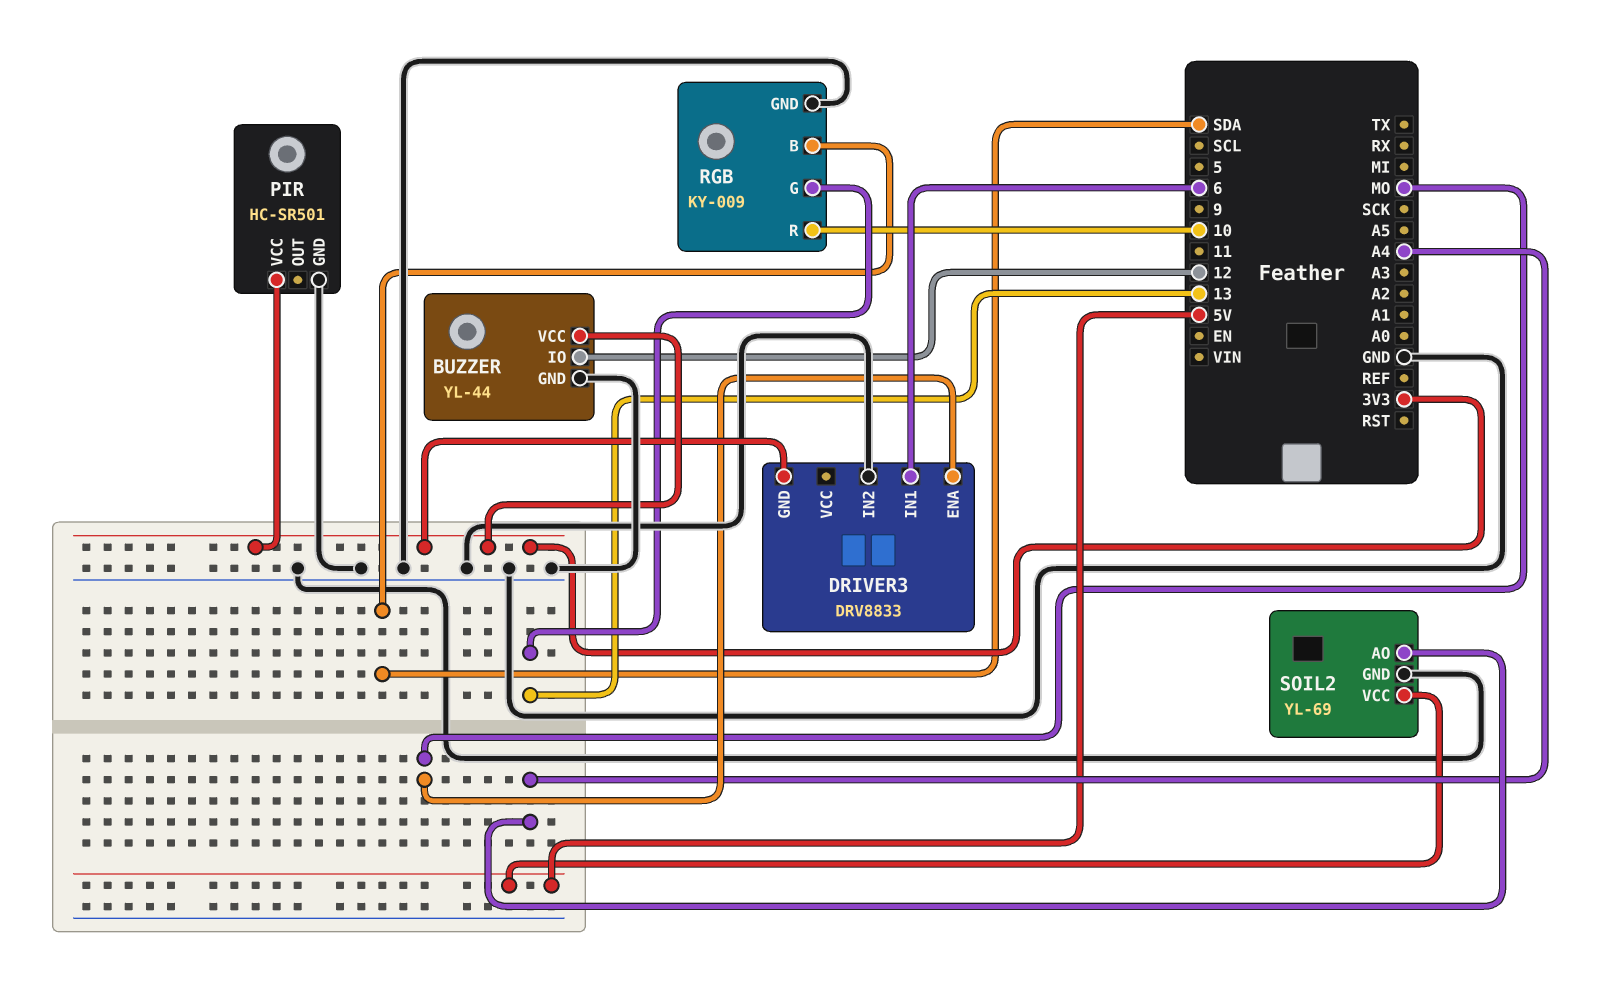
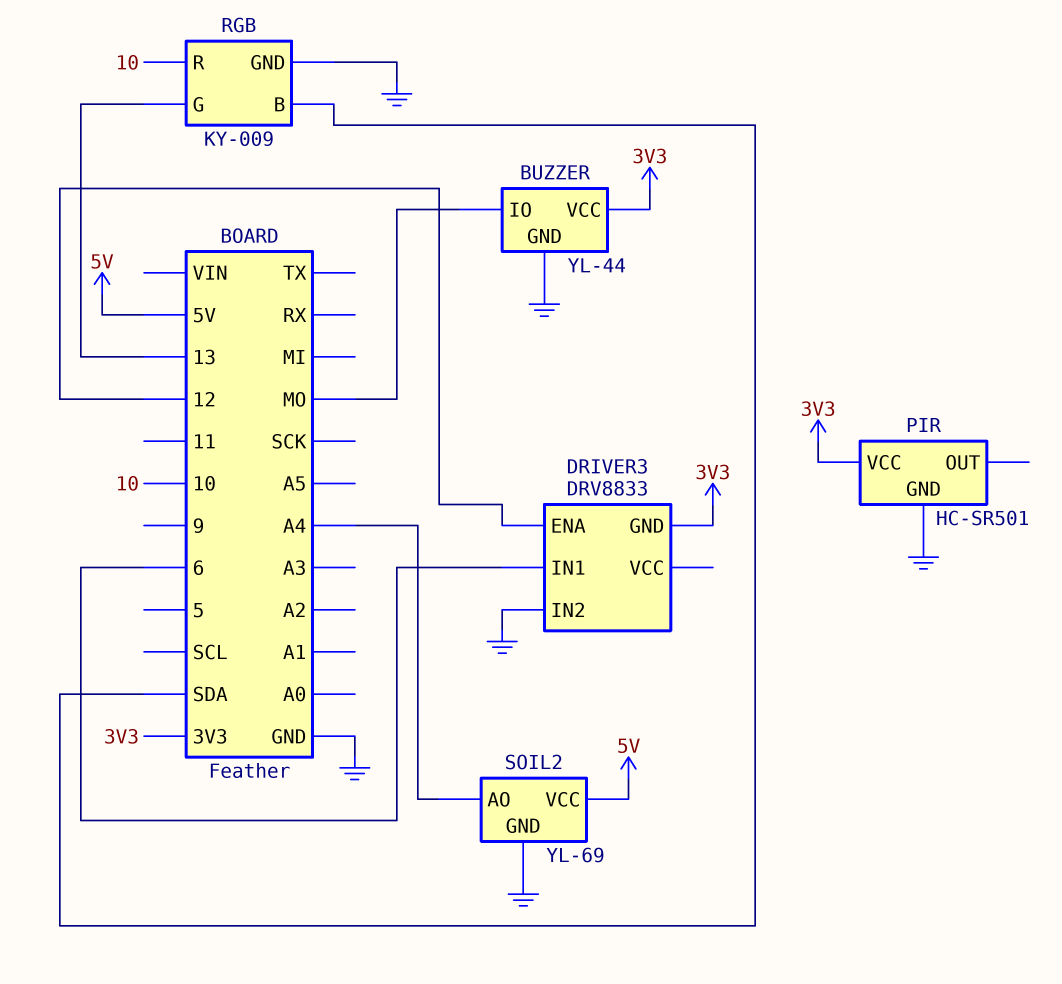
BUZZER pin IO: 12 -> MO
DRIVER3 pin ENA: MO -> 12

